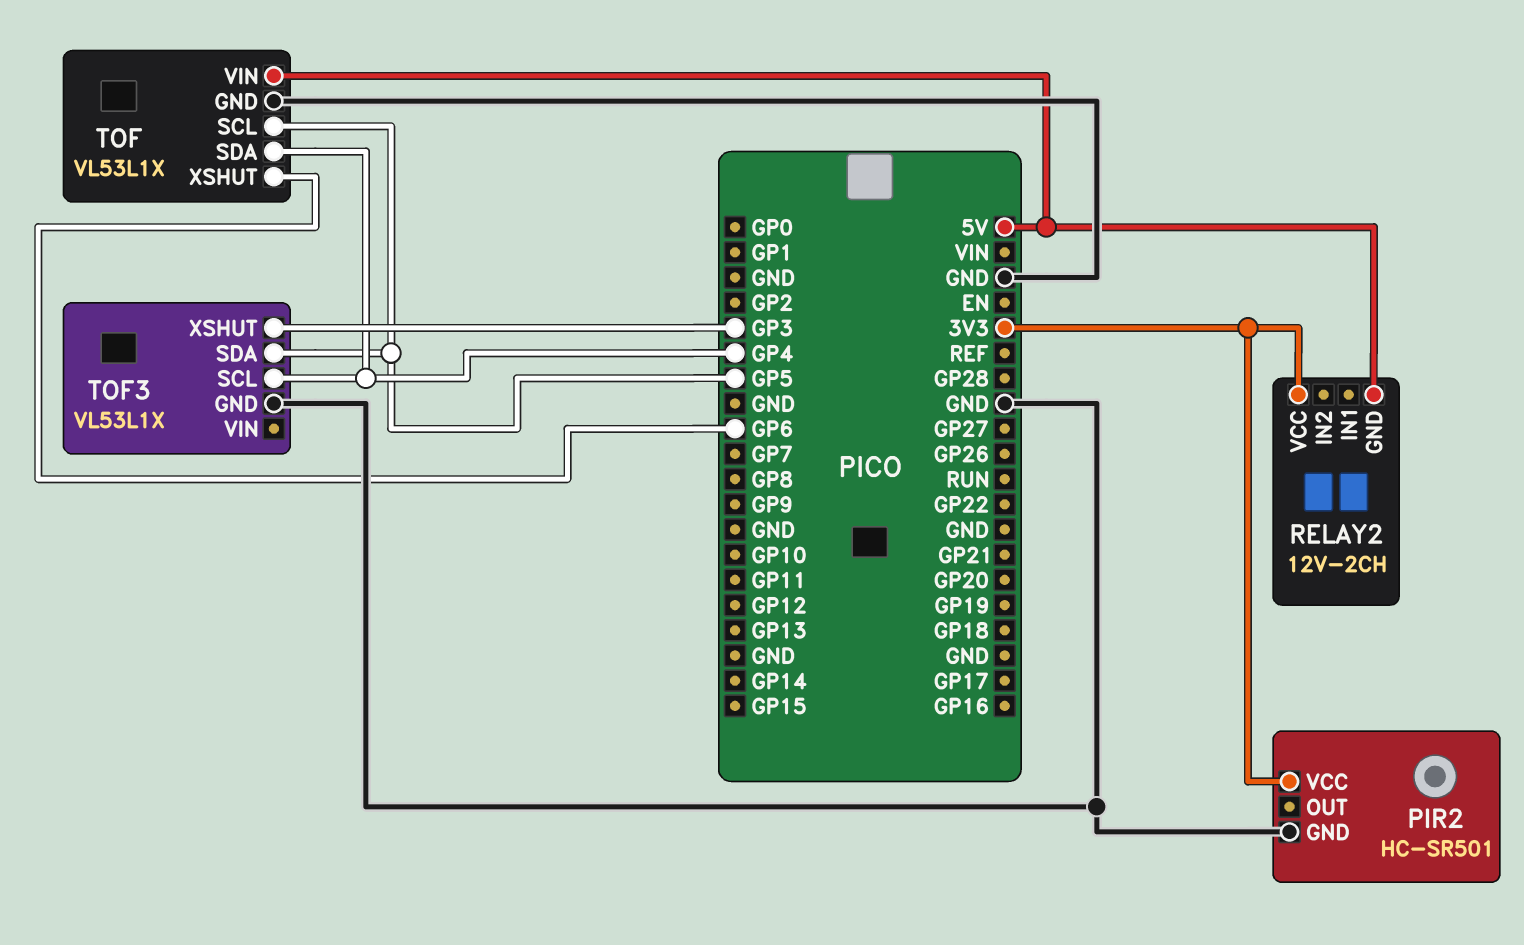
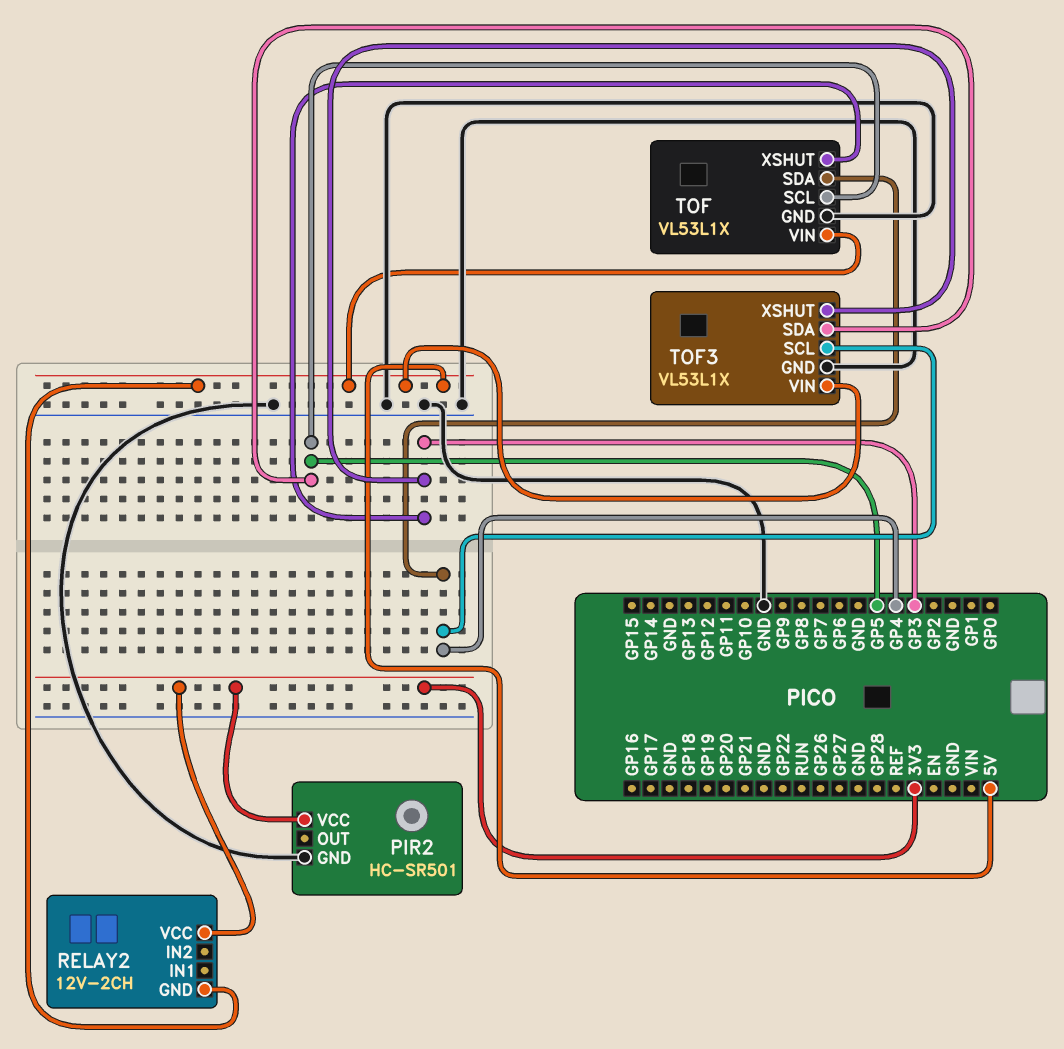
TOF pin XSHUT: GP6 -> GP3
TOF3 pin VIN: none -> 5V

